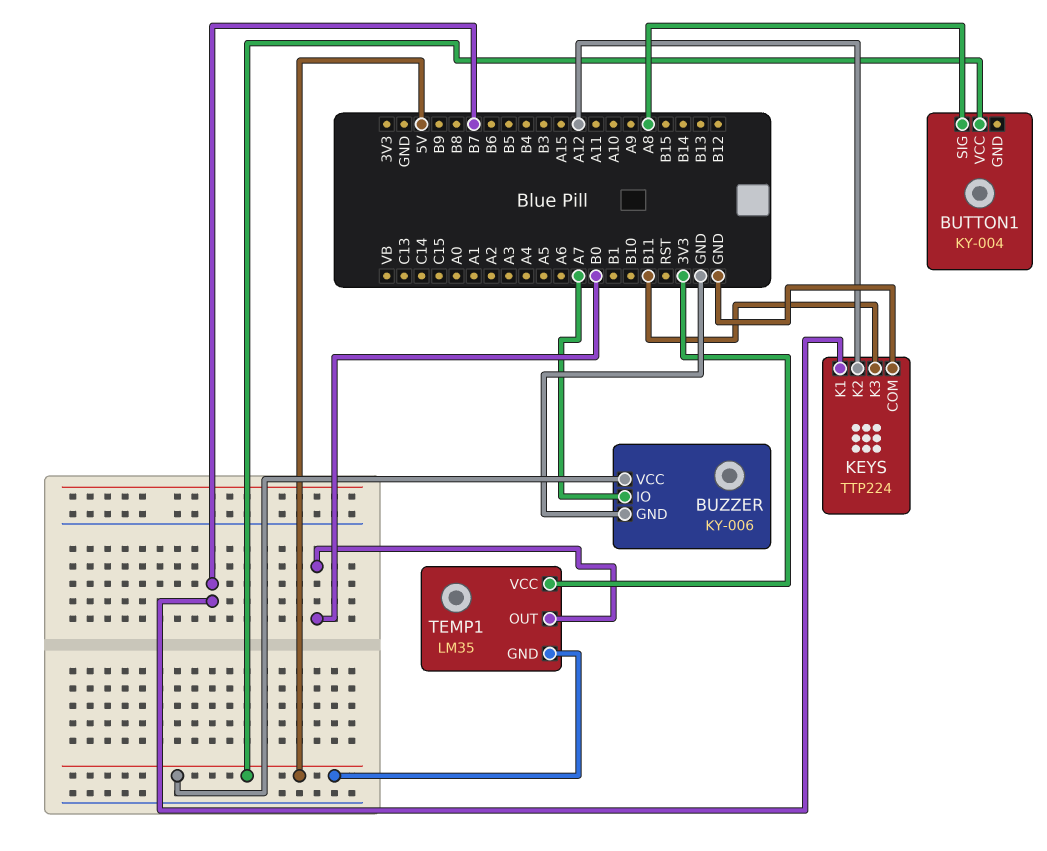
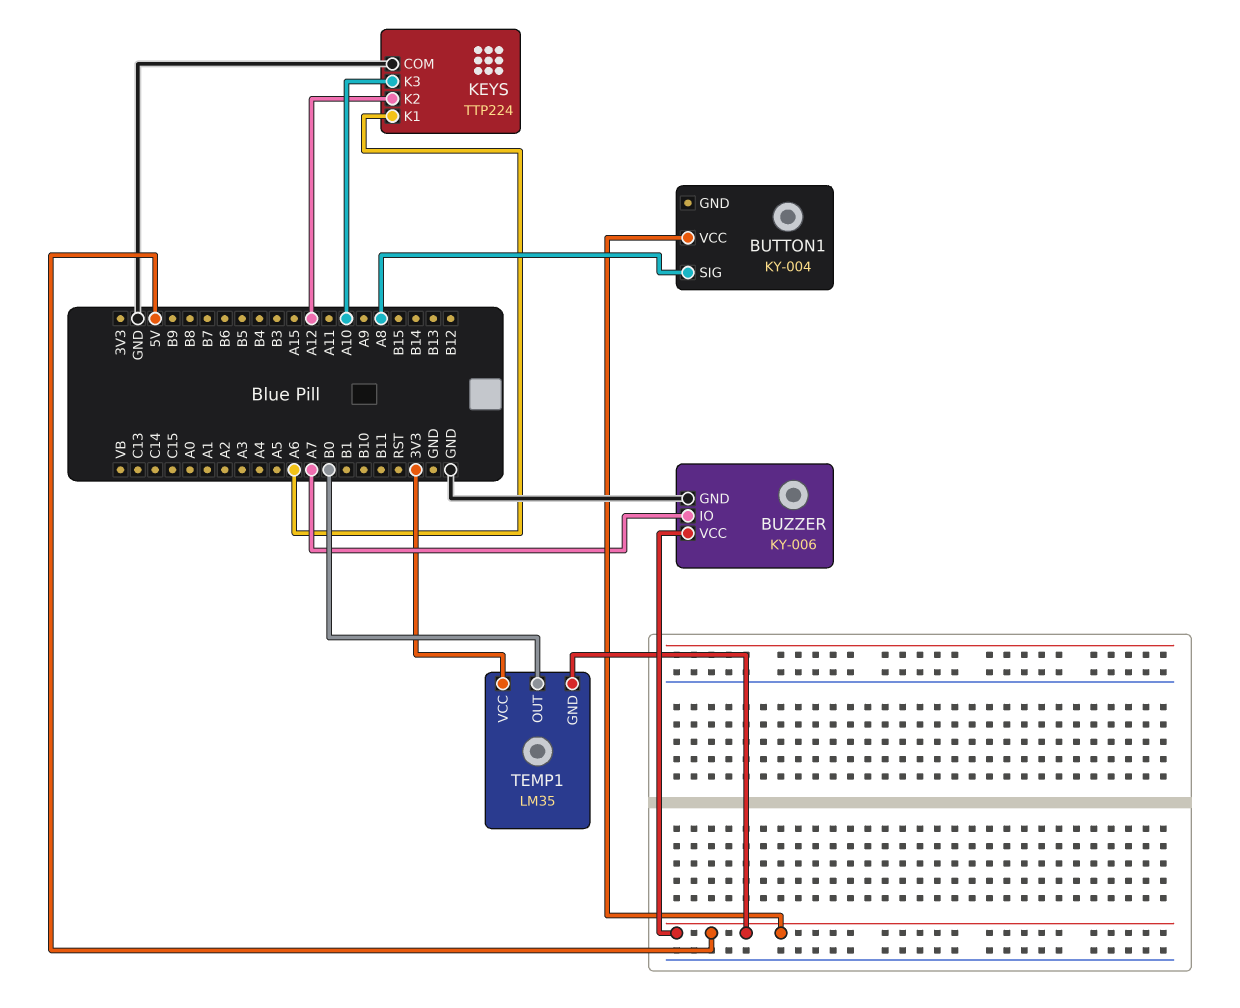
KEYS pin K1: B7 -> A6
KEYS pin K3: B11 -> A10

